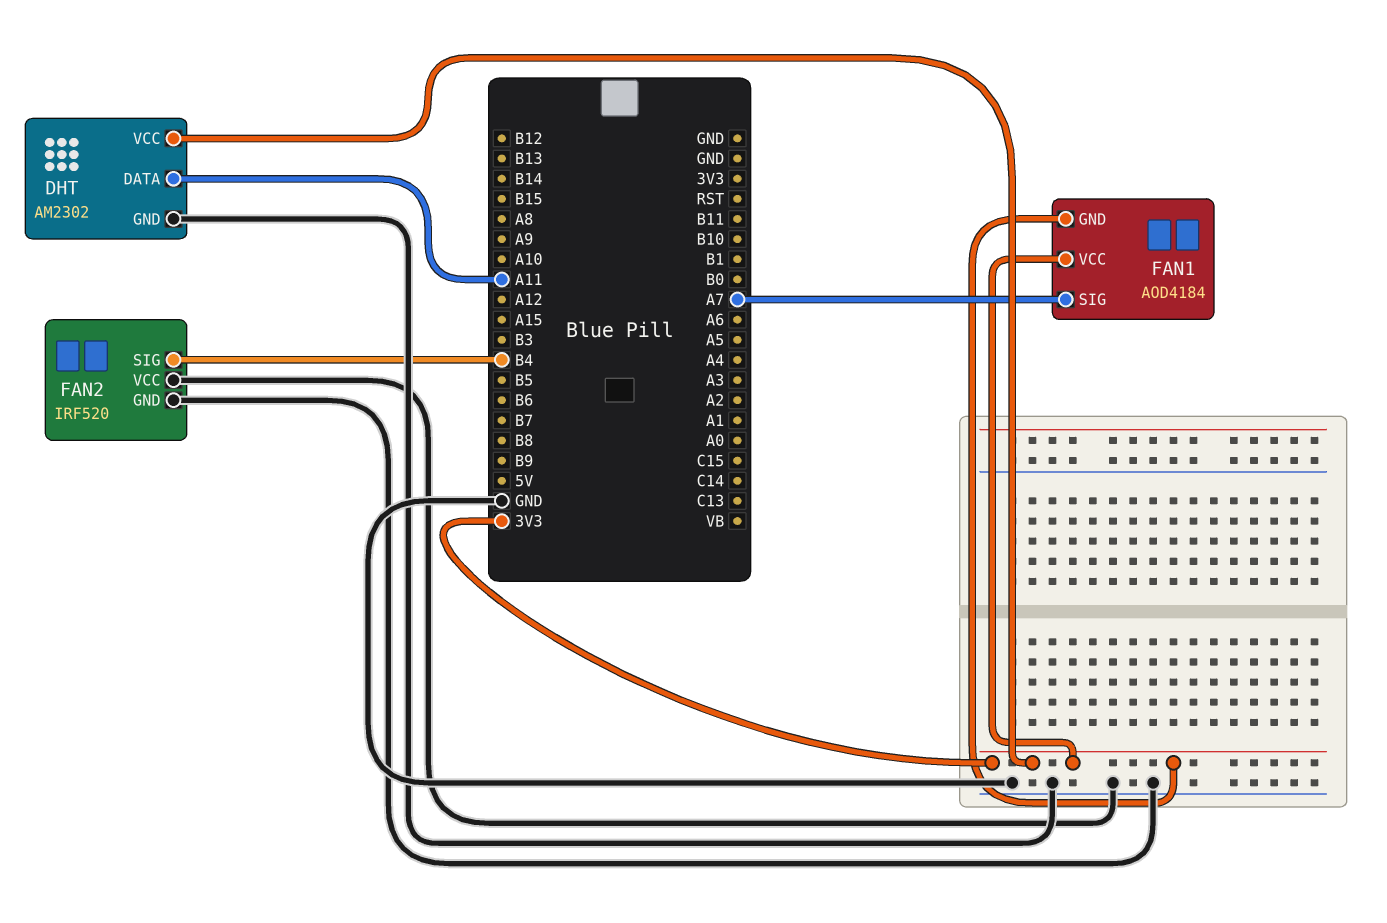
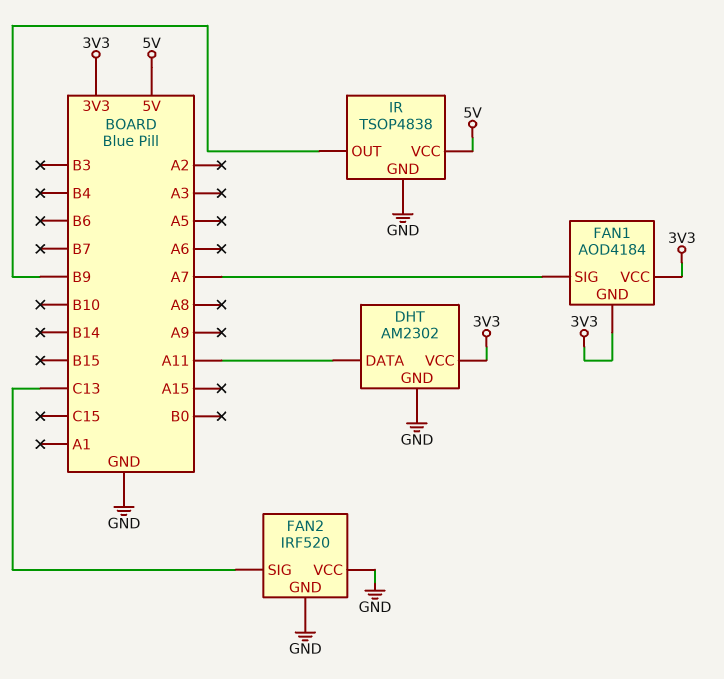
FAN2 pin SIG: B4 -> C13
IR: none -> TSOP4838
IR pin GND: none -> GND
IR pin OUT: none -> B9
IR pin VCC: none -> 5V

